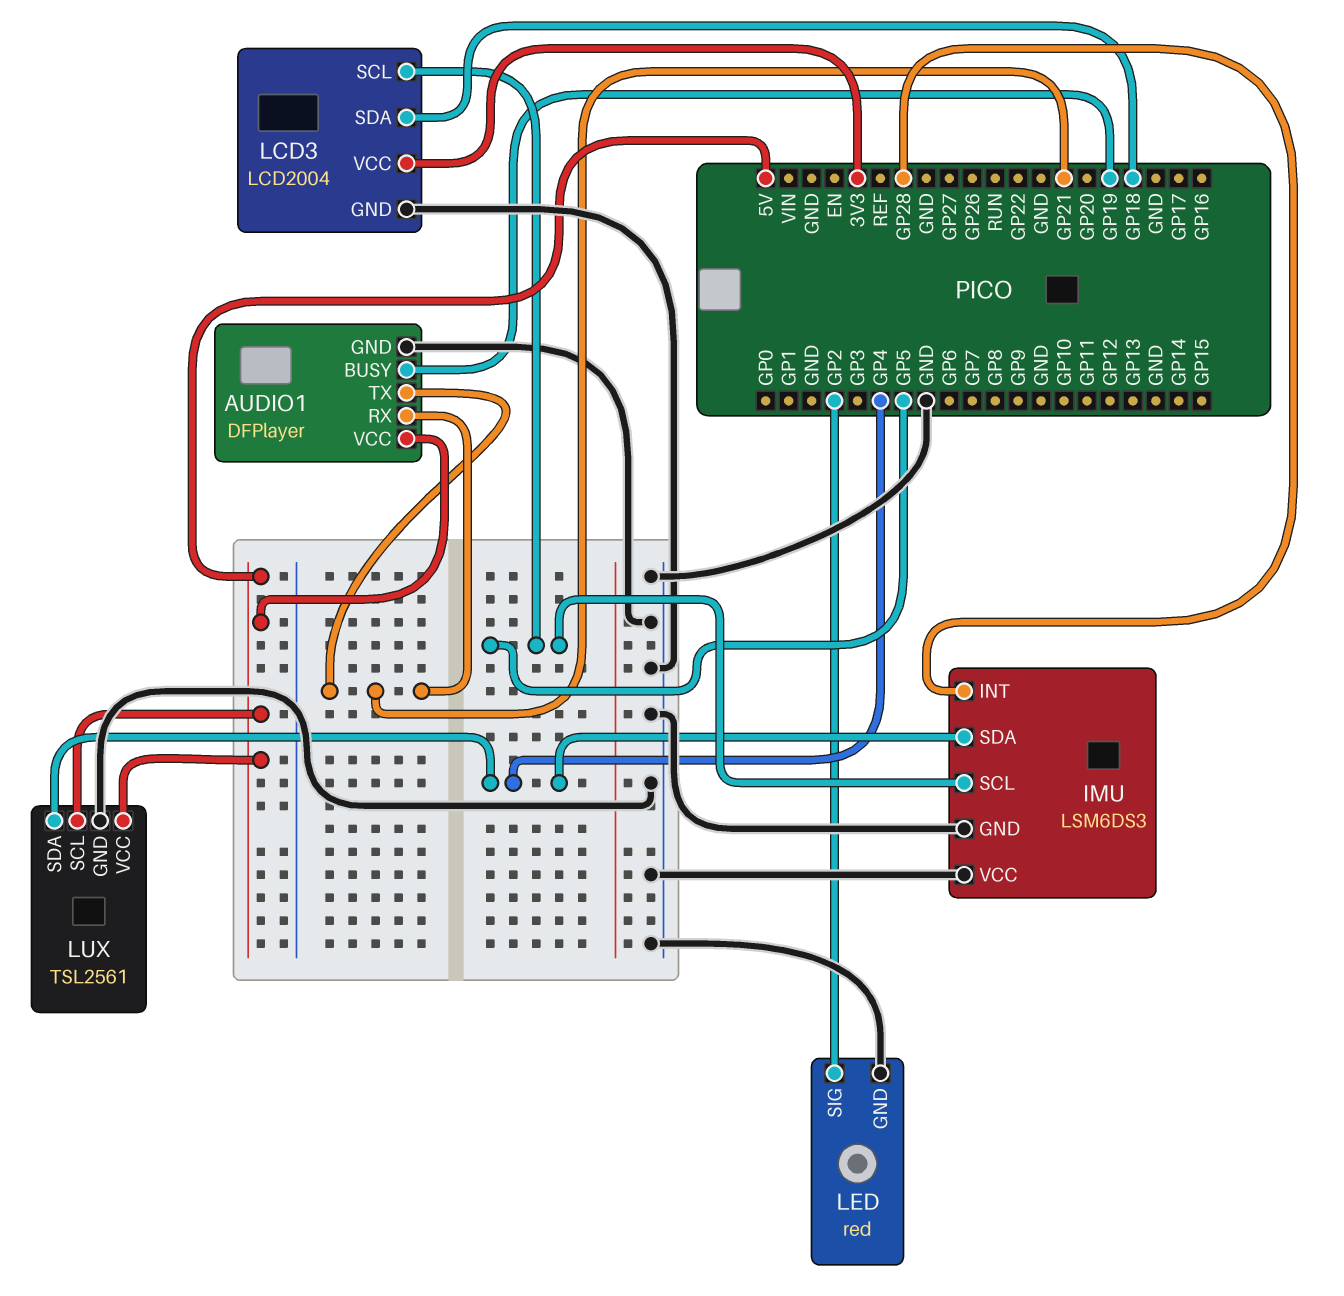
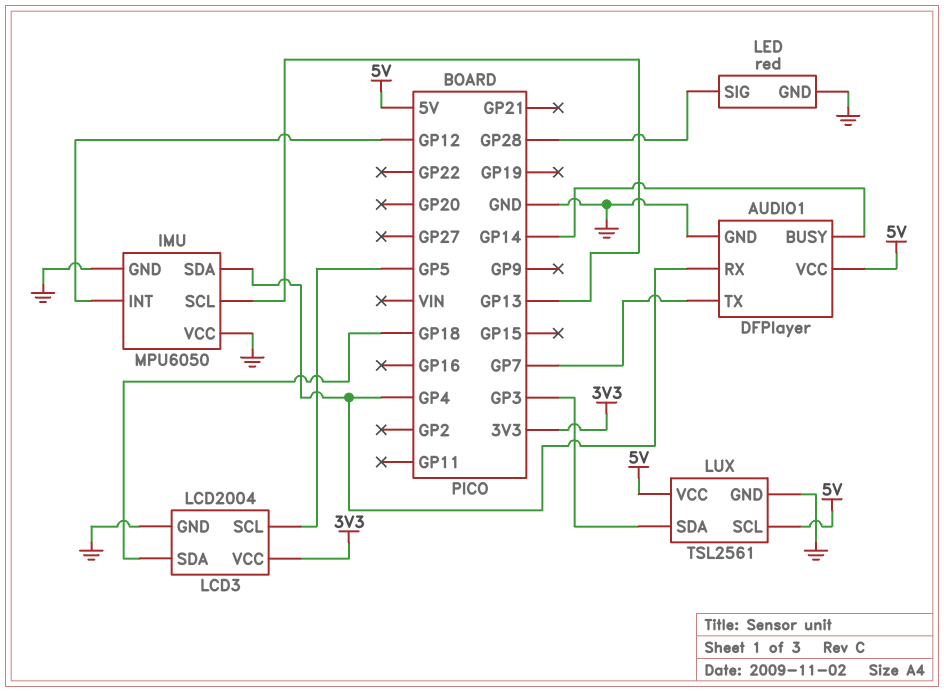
AUDIO1 pin BUSY: GP19 -> GP14
AUDIO1 pin RX: GP21 -> GP4
AUDIO1 pin TX: GP21 -> GP7
IMU: LSM6DS3 -> MPU6050
IMU pin INT: GP28 -> GP12
IMU pin SCL: GP5 -> GP13
LED pin SIG: GP2 -> GP28
LUX pin SDA: GP4 -> GP3

